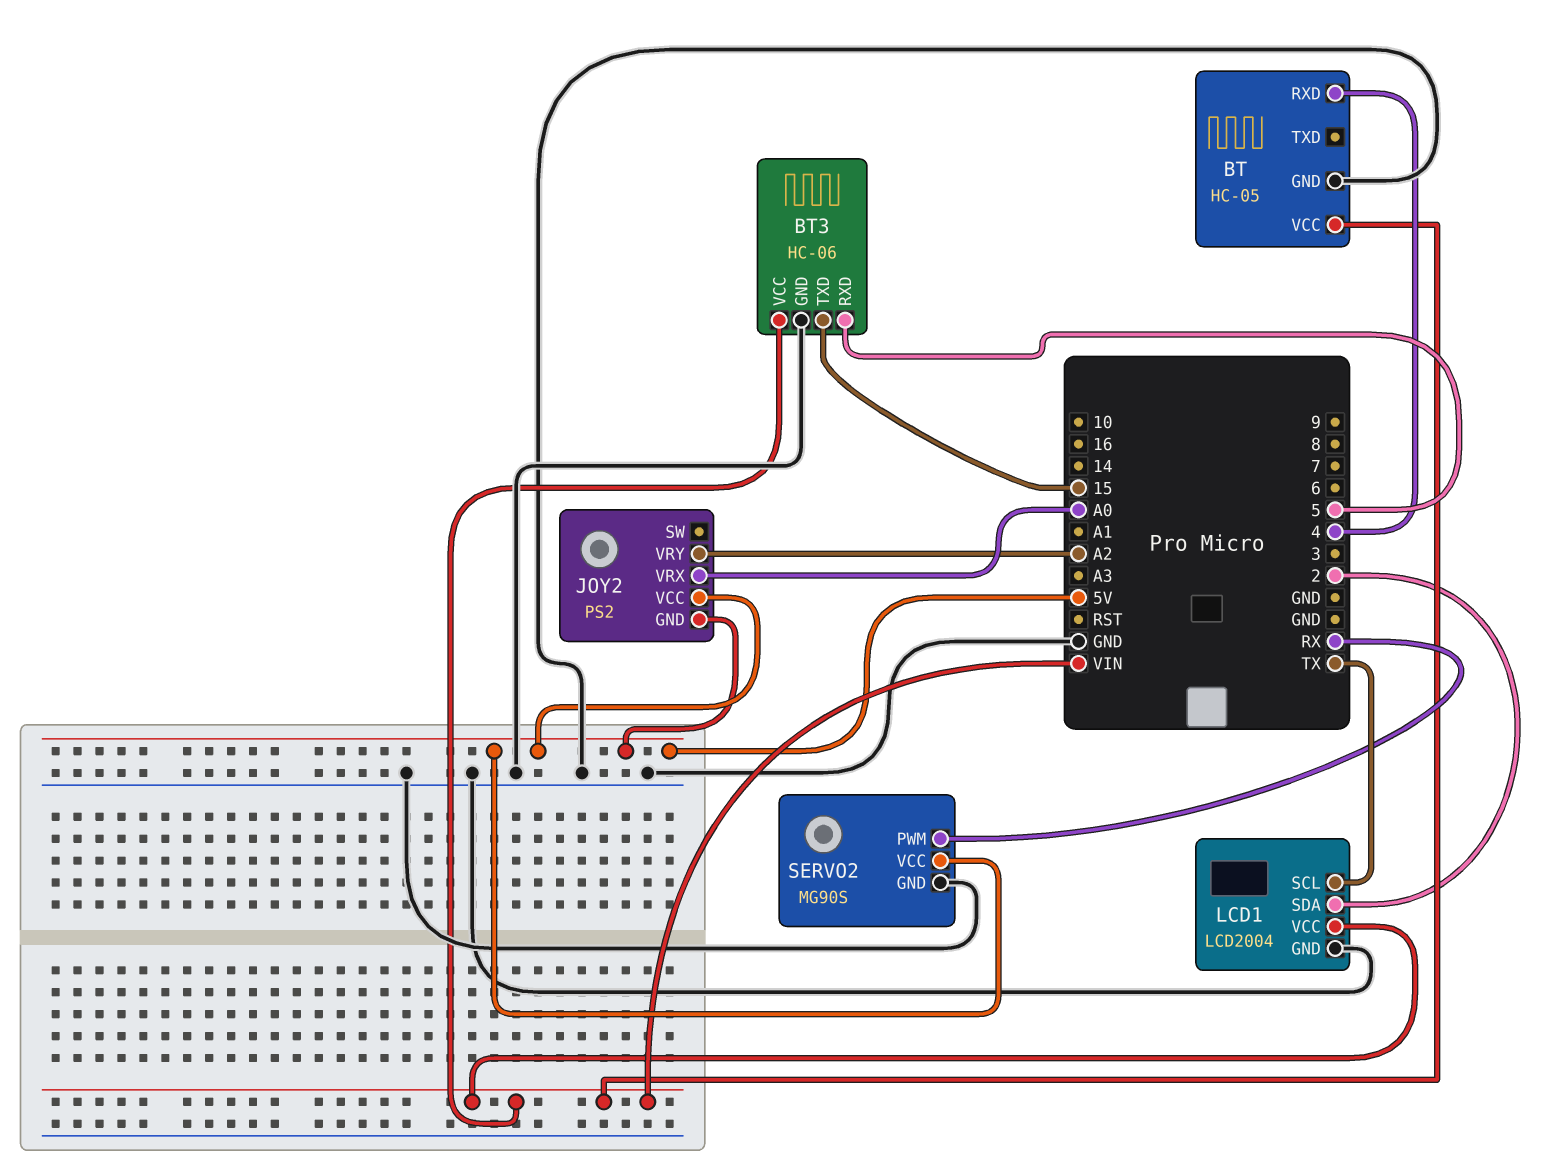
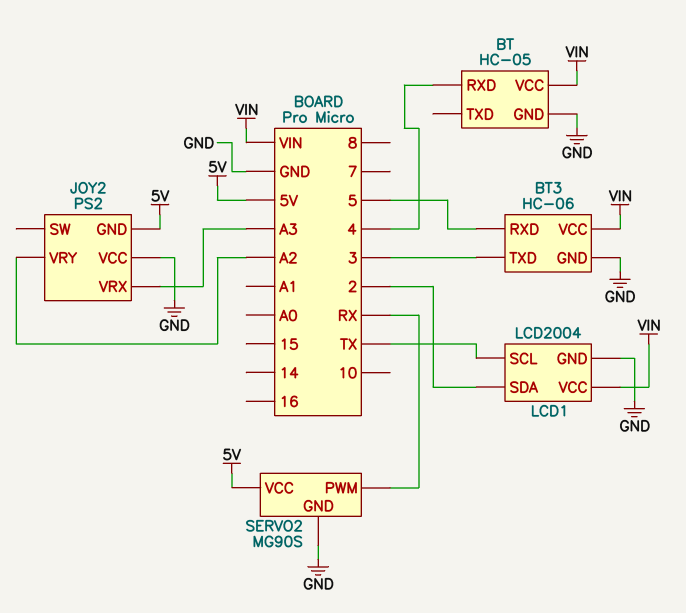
BT3 pin TXD: 15 -> 3
JOY2 pin VCC: 5V -> GND
JOY2 pin VRX: A0 -> A3

